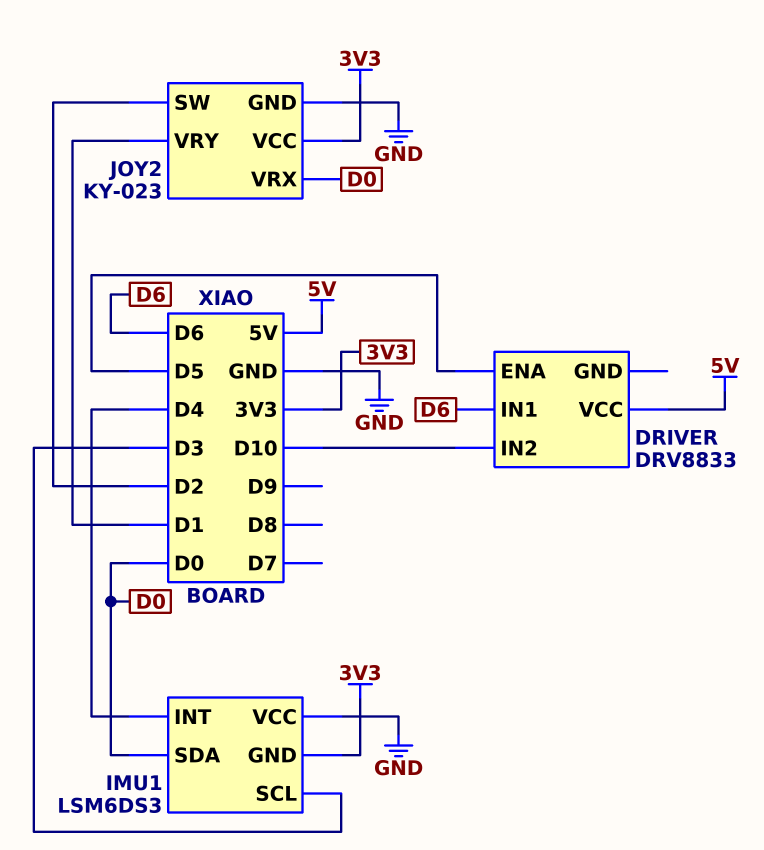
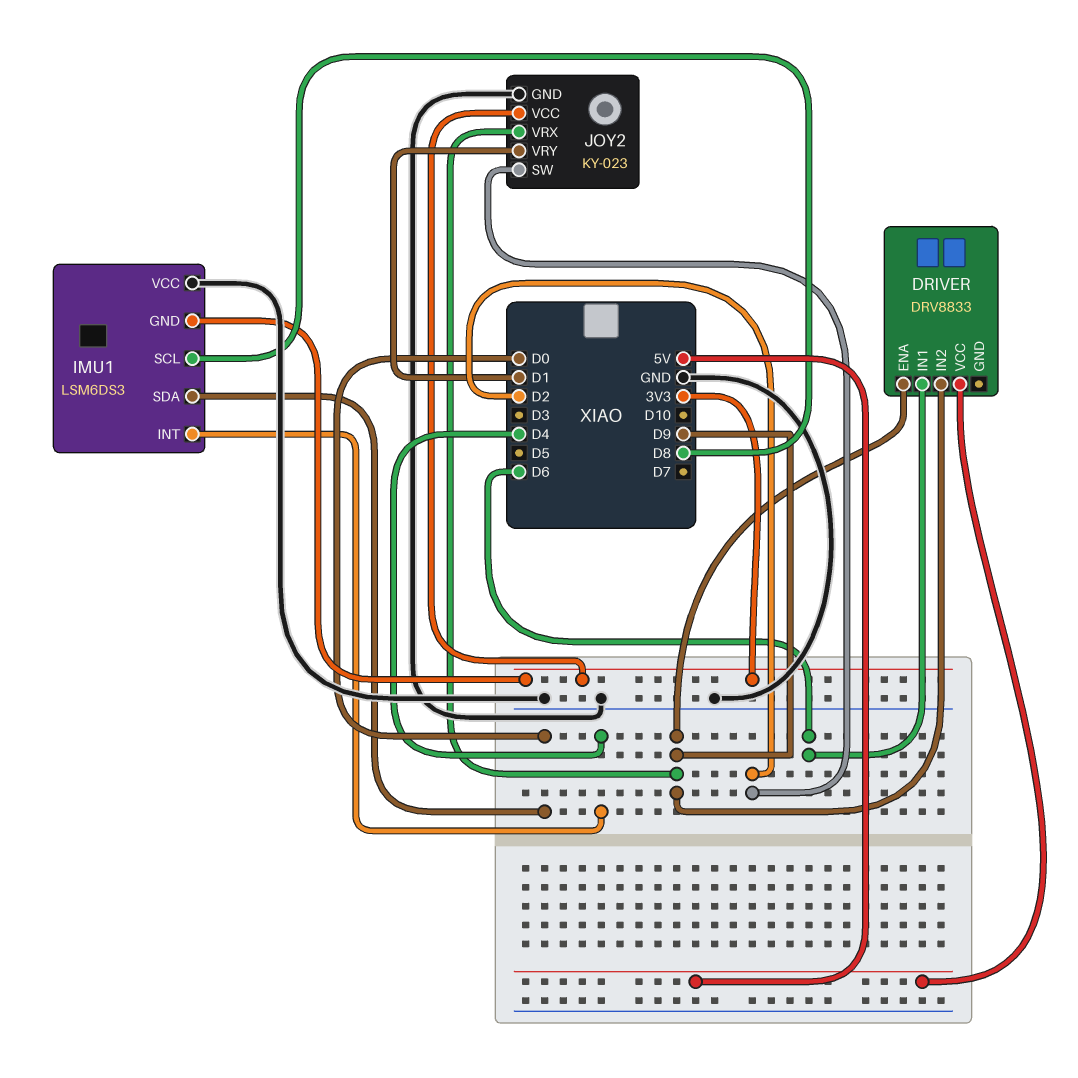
DRIVER pin ENA: D5 -> D9
DRIVER pin IN2: D10 -> D9
IMU1 pin SCL: D3 -> D8
JOY2 pin VRX: D0 -> D9

